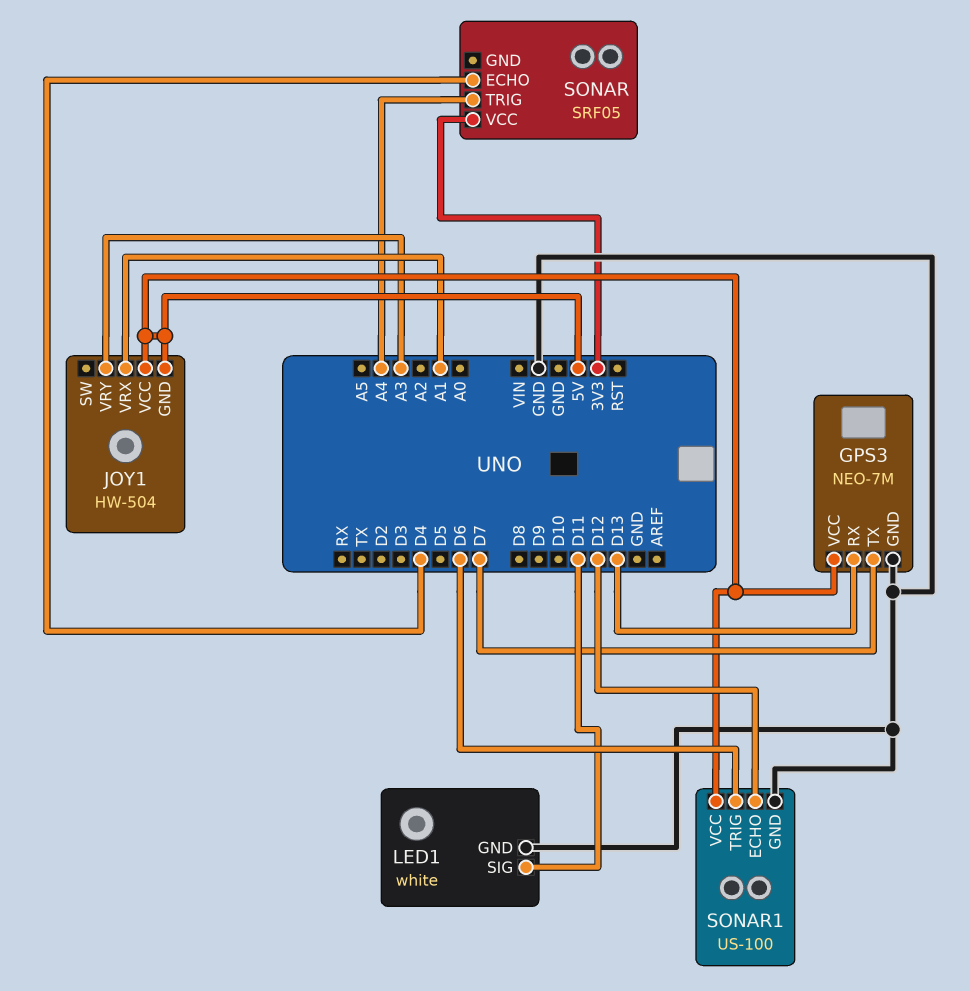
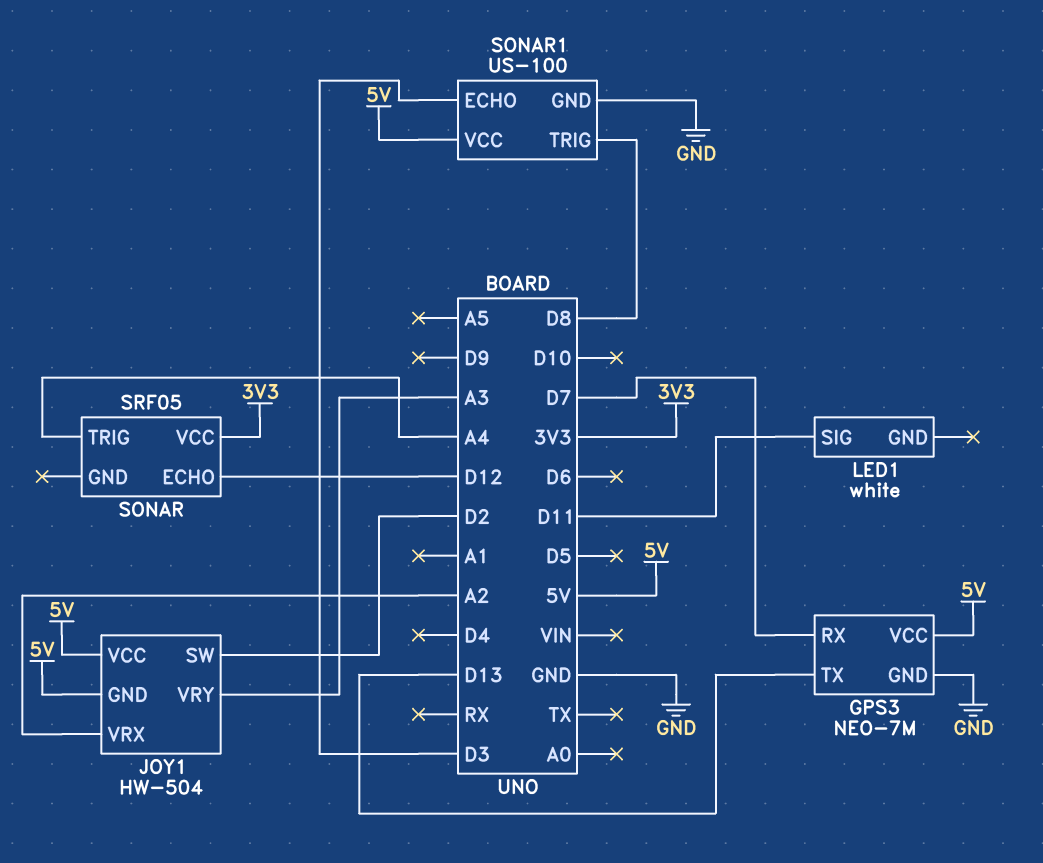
GPS3 pin RX: D13 -> D7
GPS3 pin TX: D7 -> D13
JOY1 pin SW: none -> D2
JOY1 pin VRX: A1 -> A2
LED1 pin GND: GND -> none
SONAR pin ECHO: D4 -> D12
SONAR1 pin ECHO: D12 -> D3
SONAR1 pin TRIG: D6 -> D8

